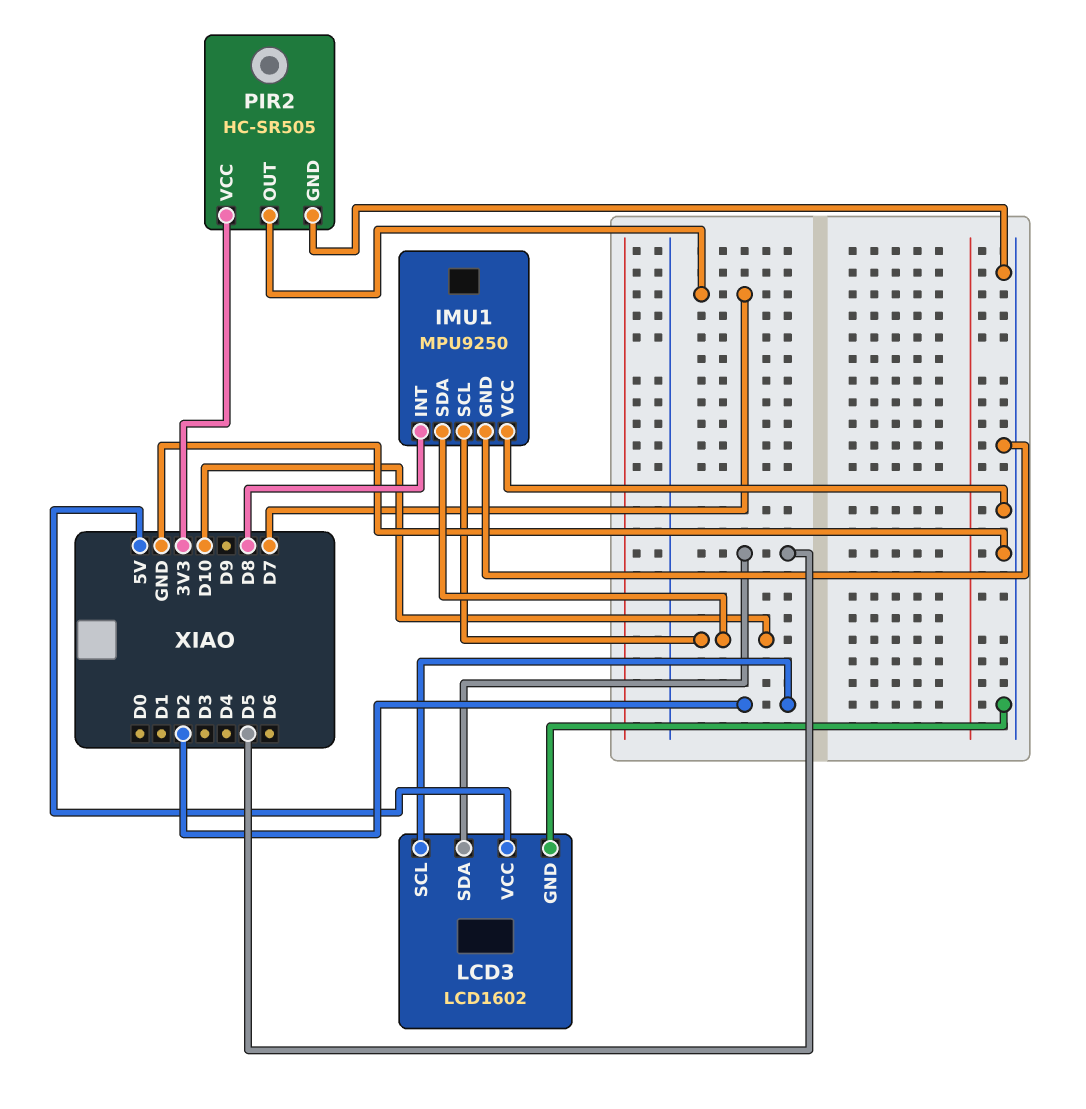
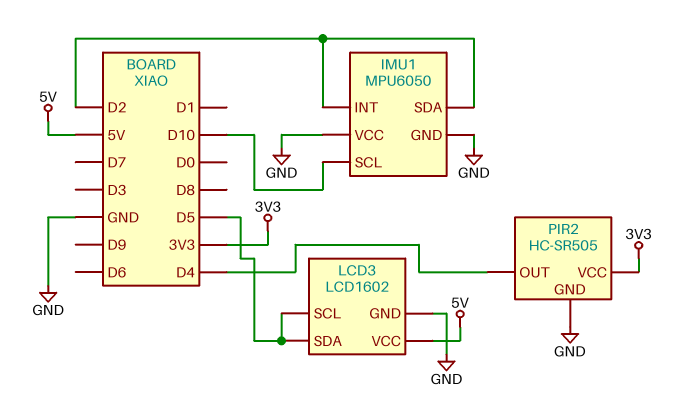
IMU1: MPU9250 -> MPU6050
IMU1 pin INT: D8 -> D2
IMU1 pin SDA: D10 -> D2
LCD3 pin SCL: D2 -> D5
PIR2 pin OUT: D7 -> D4

